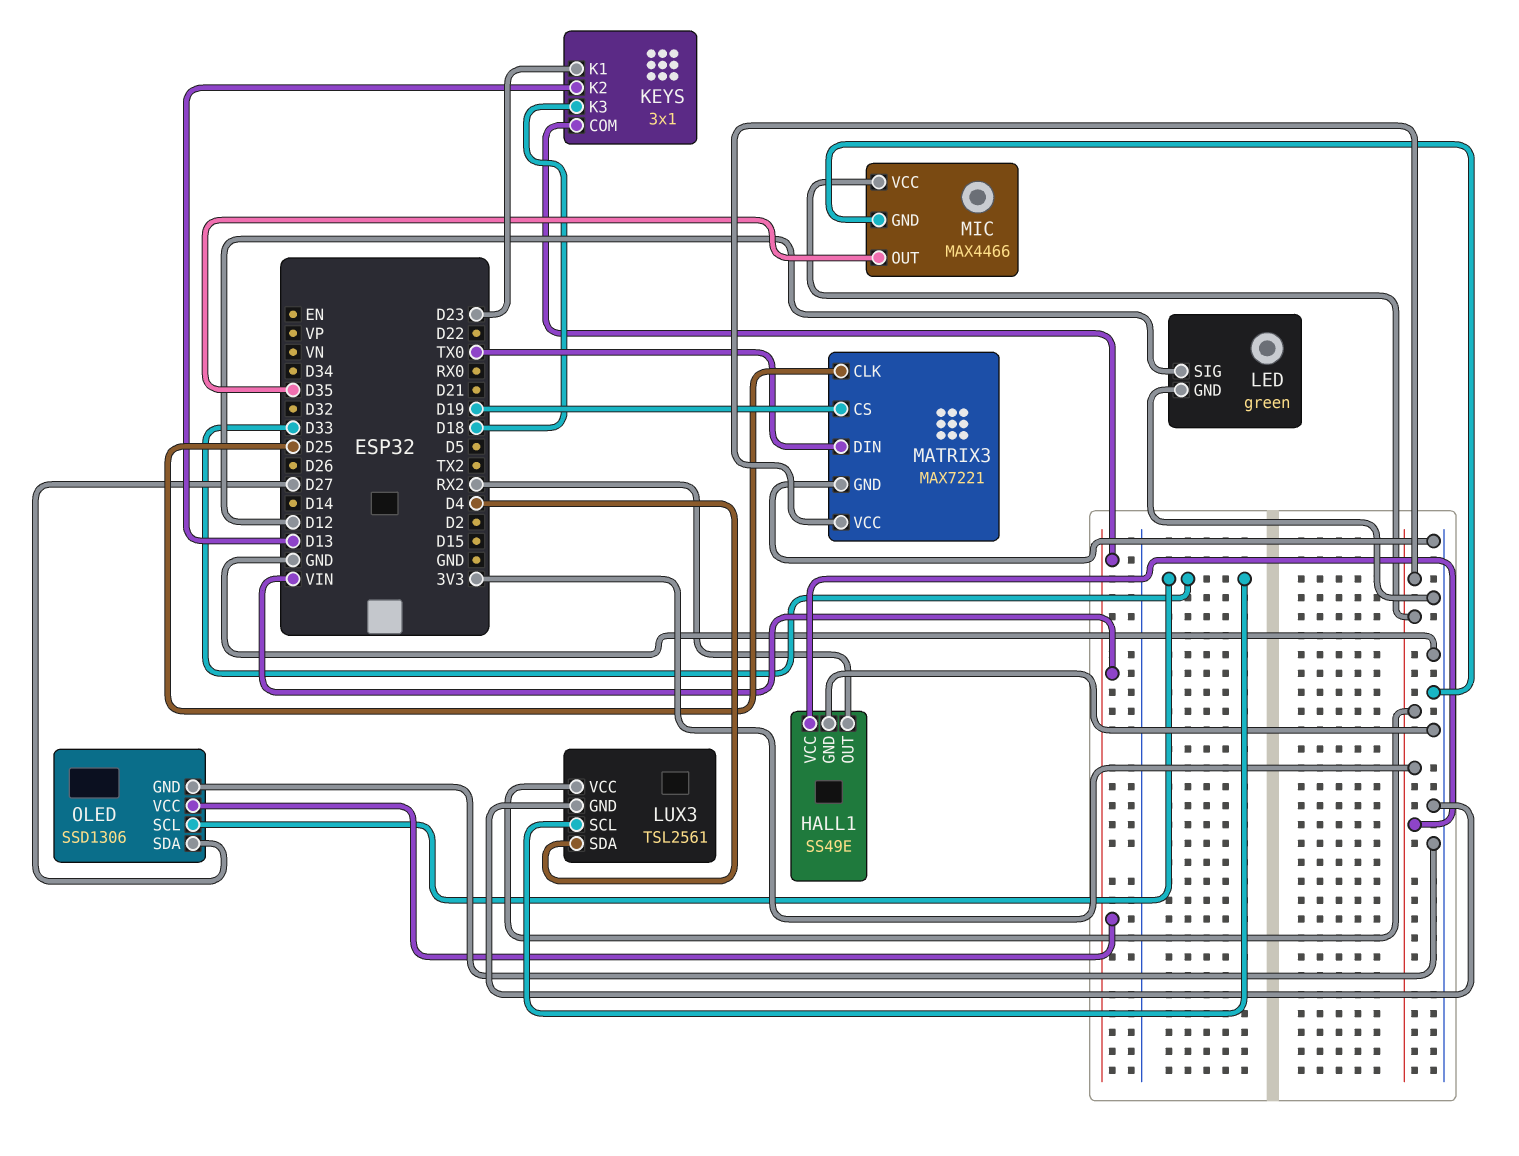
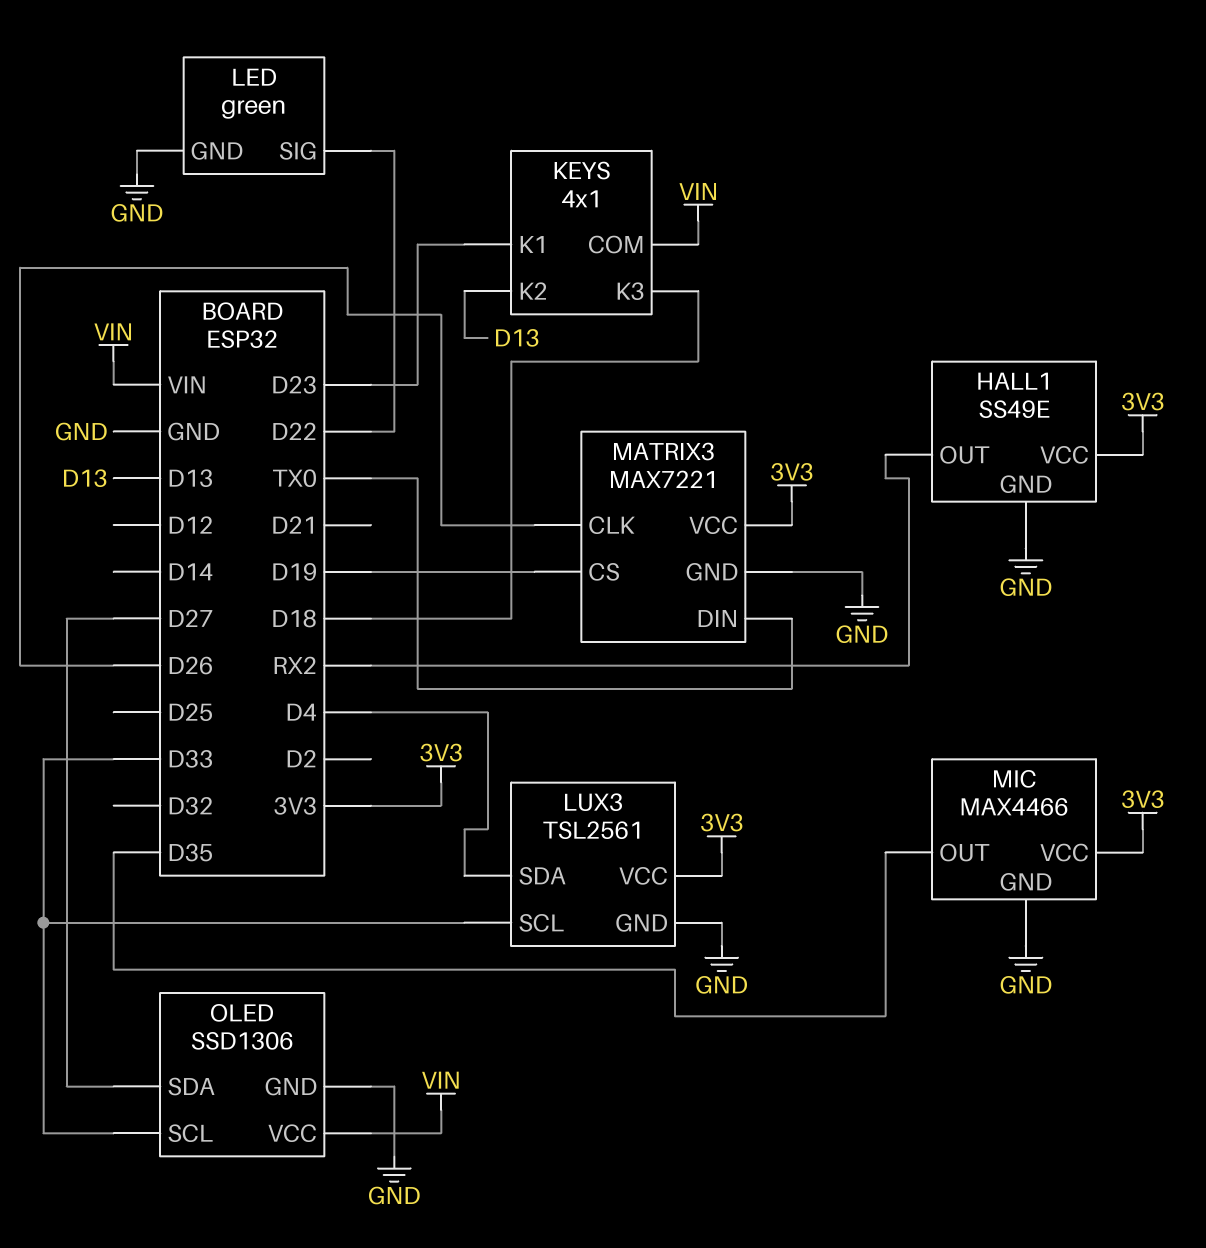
KEYS: 3x1 -> 4x1
LED pin SIG: D12 -> D22
MATRIX3 pin CLK: D25 -> D26

